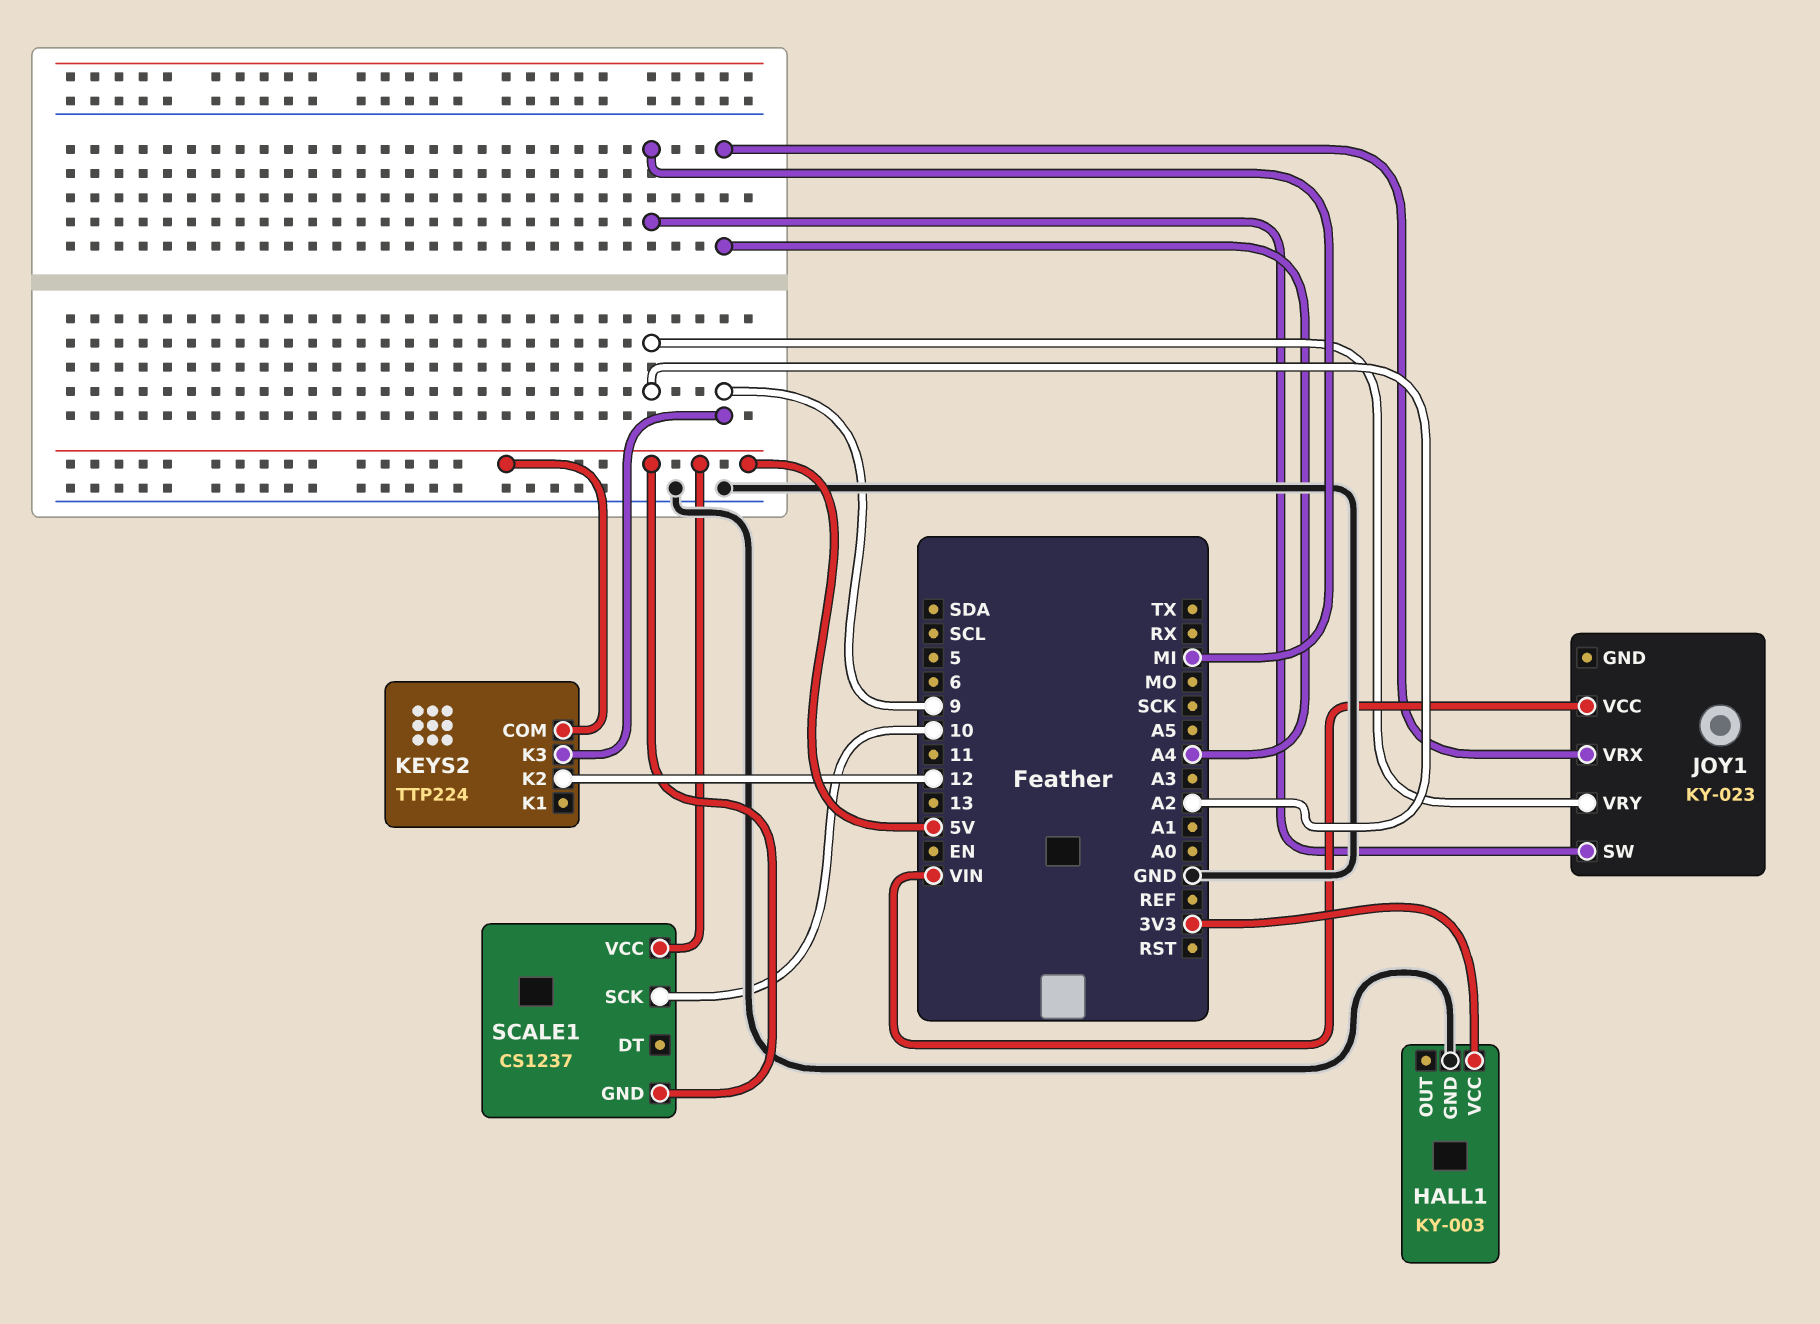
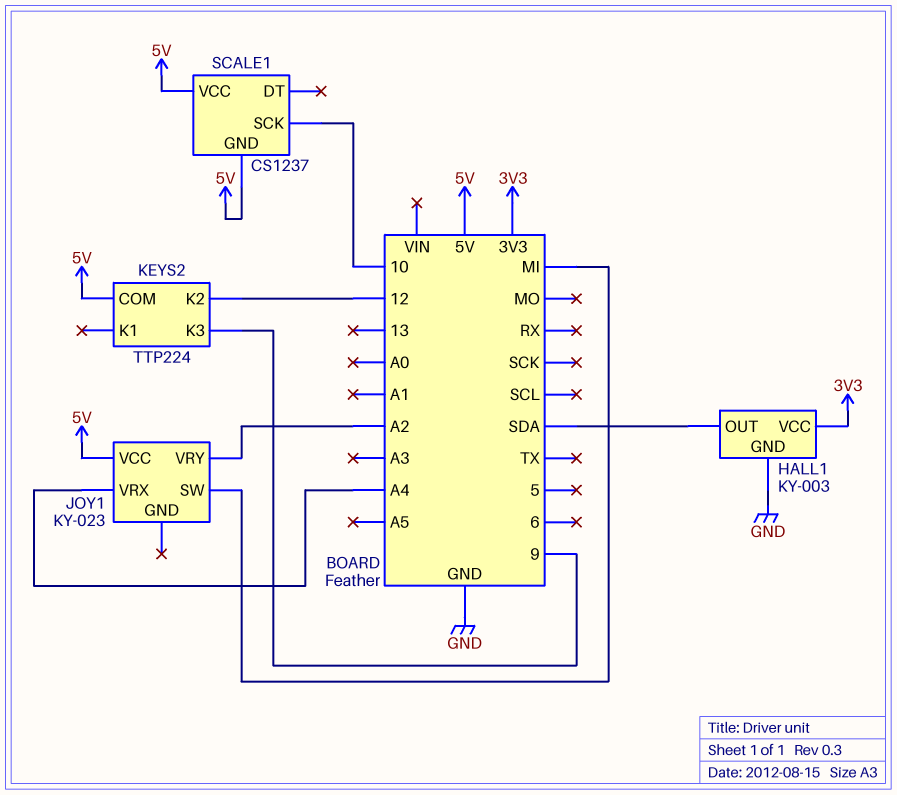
HALL1 pin OUT: none -> SDA
JOY1 pin VCC: VIN -> 5V

